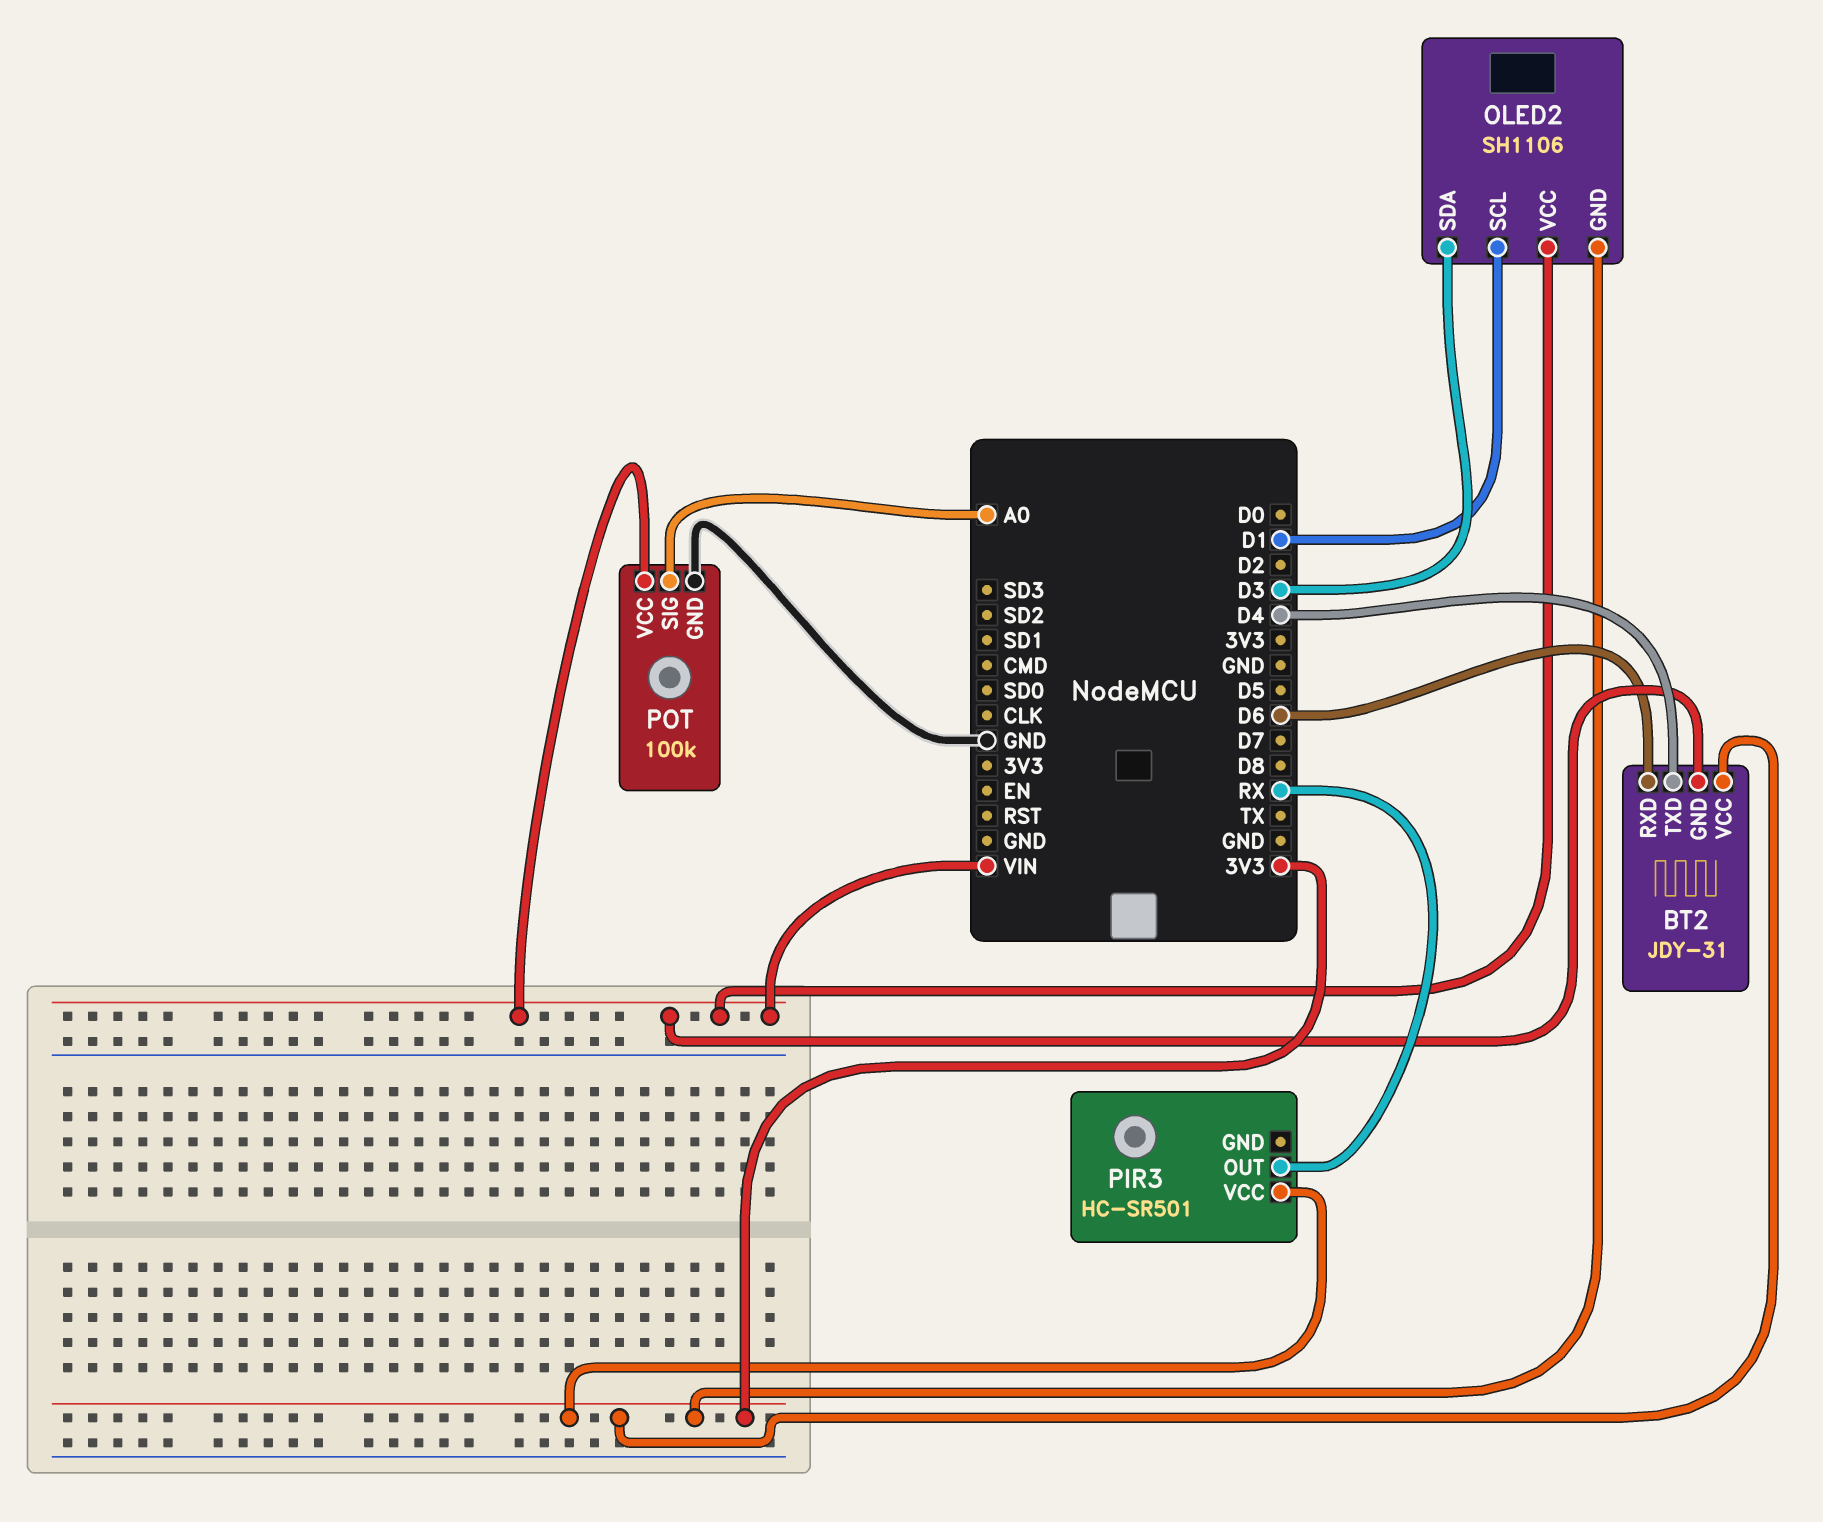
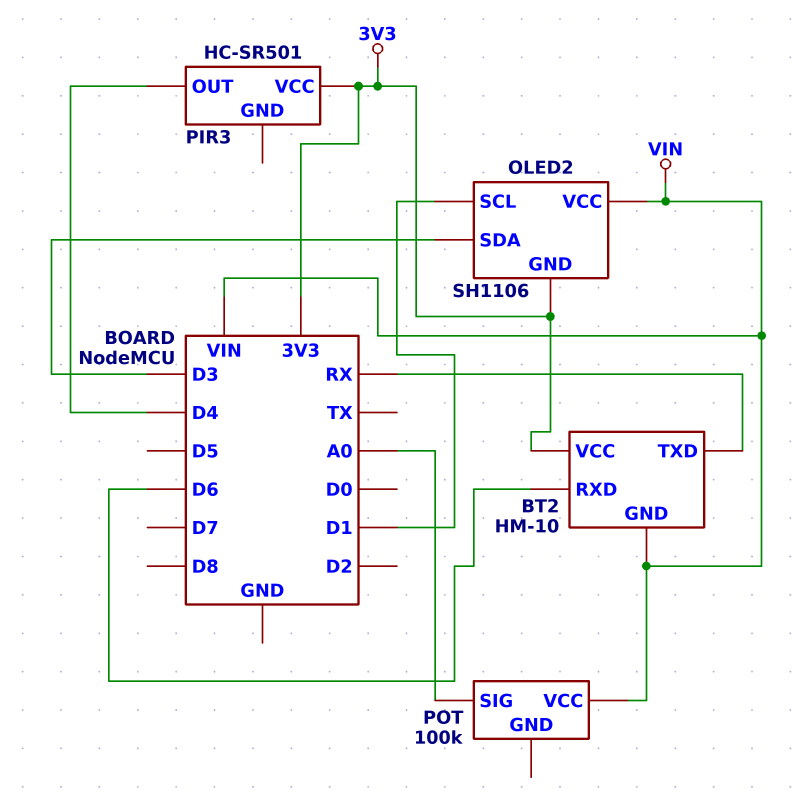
BT2: JDY-31 -> HM-10
BT2 pin TXD: D4 -> RX
PIR3 pin OUT: RX -> D4
POT pin GND: GND -> none

